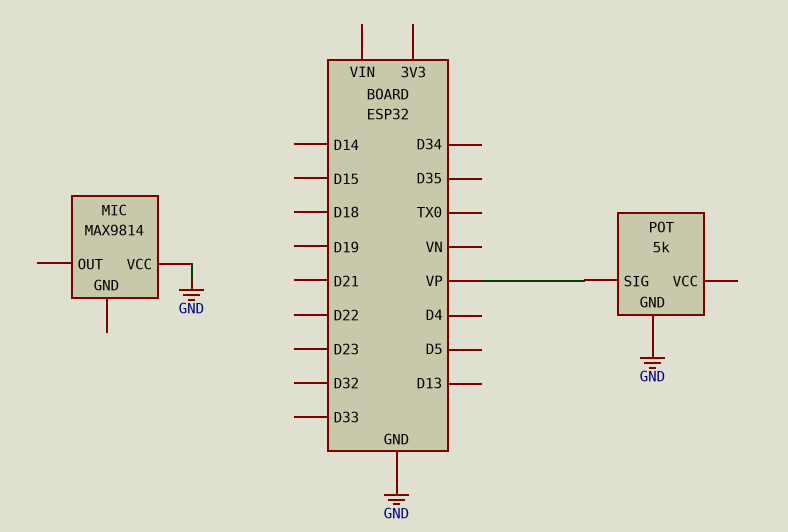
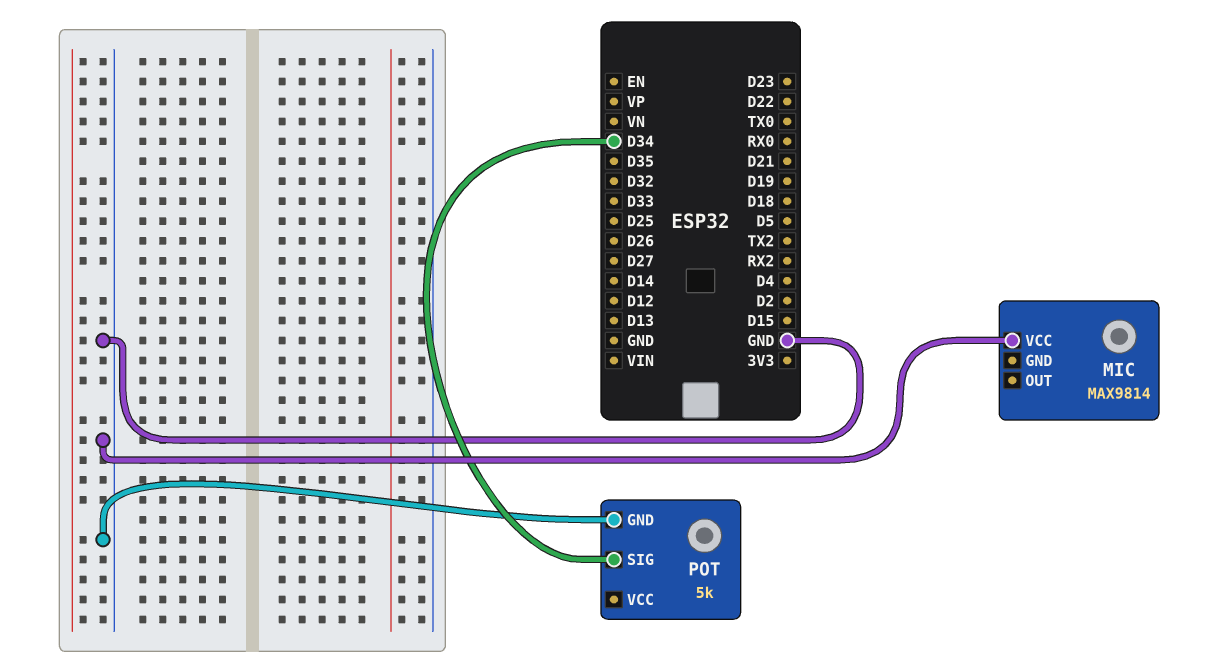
POT pin SIG: VP -> D34

